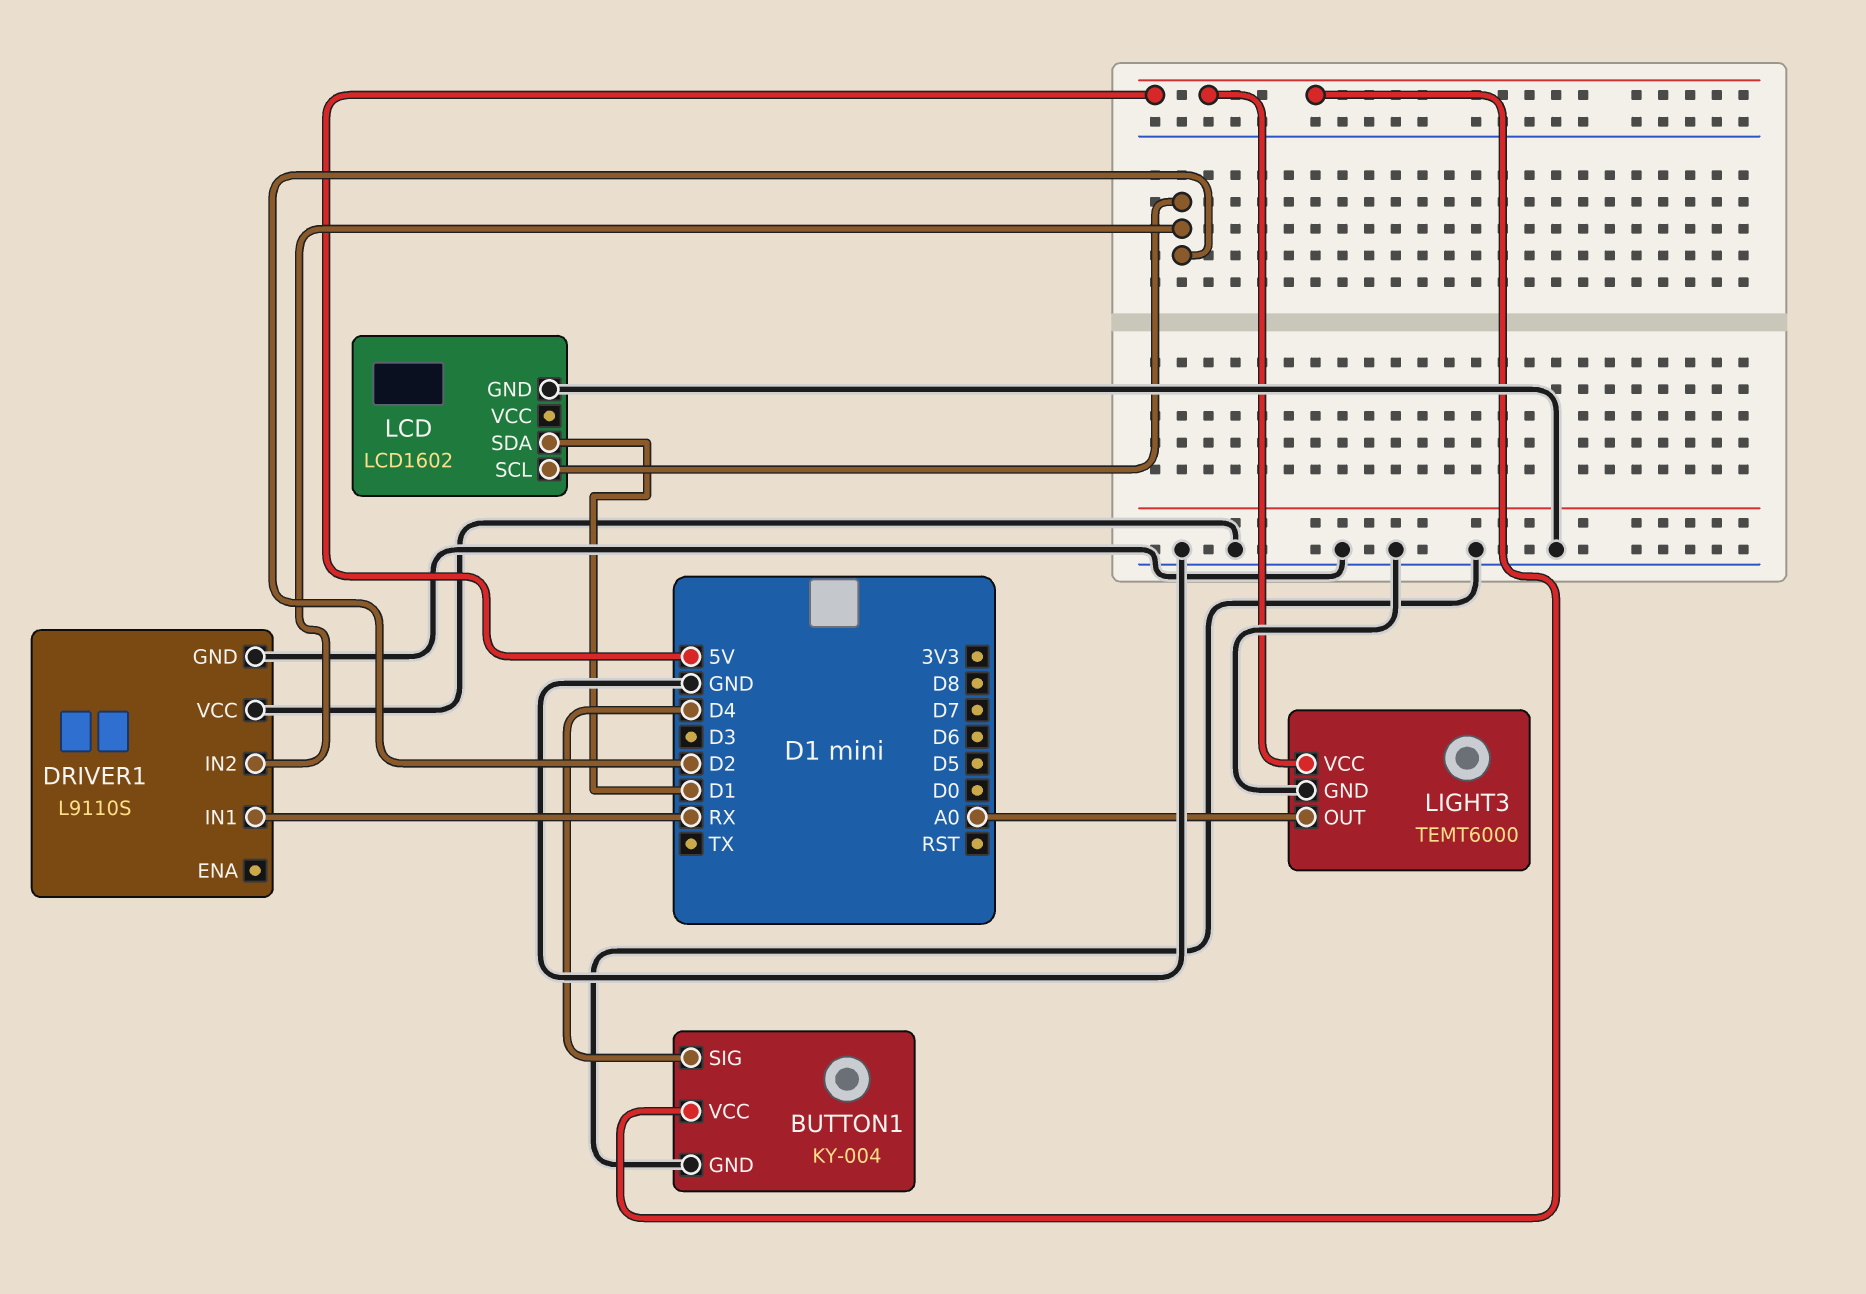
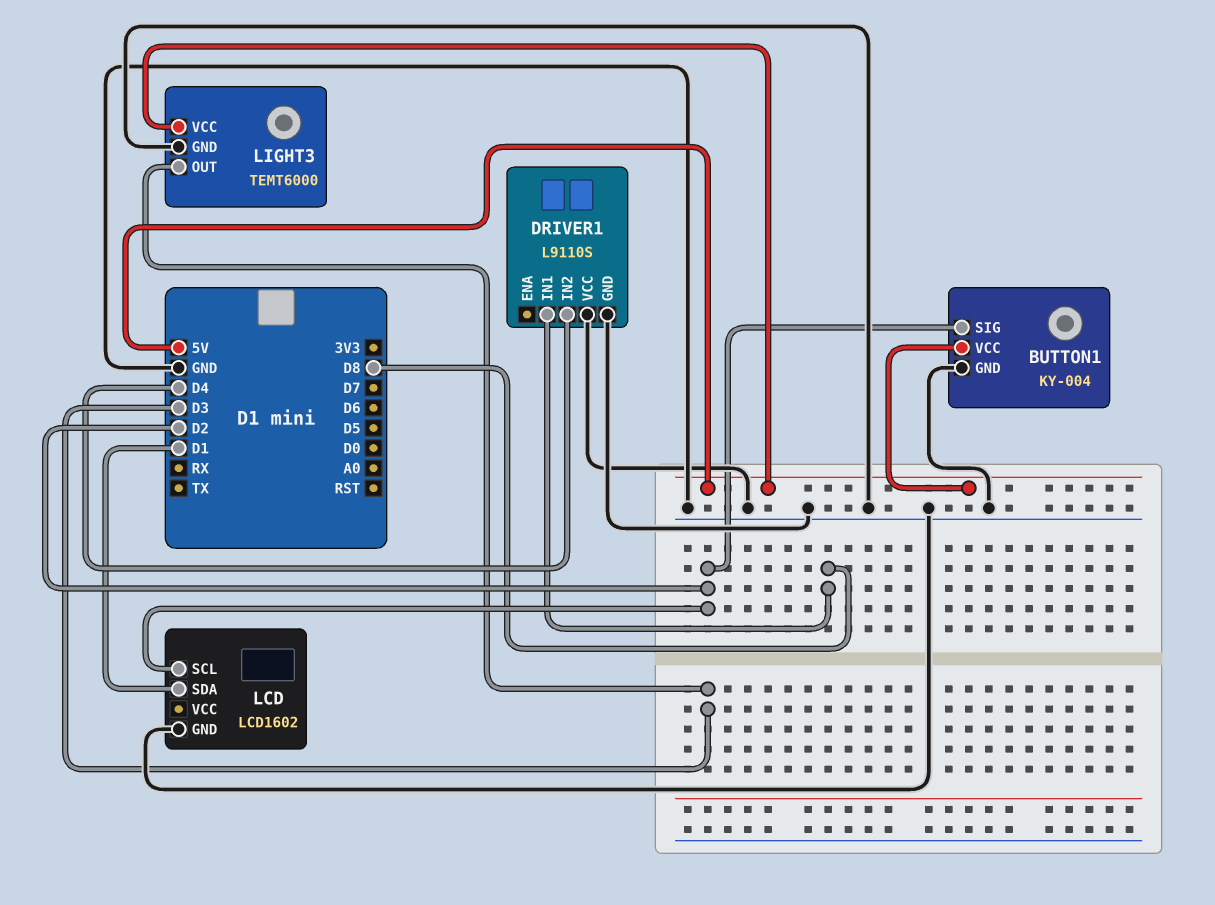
BUTTON1 pin SIG: D4 -> D2
DRIVER1 pin IN1: RX -> D8
DRIVER1 pin IN2: D2 -> D4
LIGHT3 pin OUT: A0 -> D3

